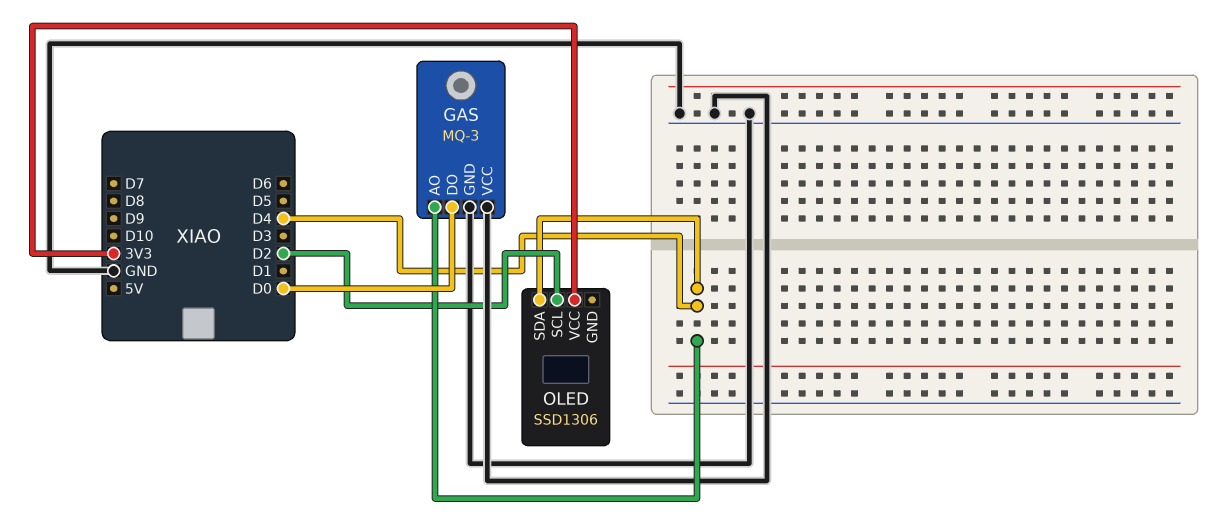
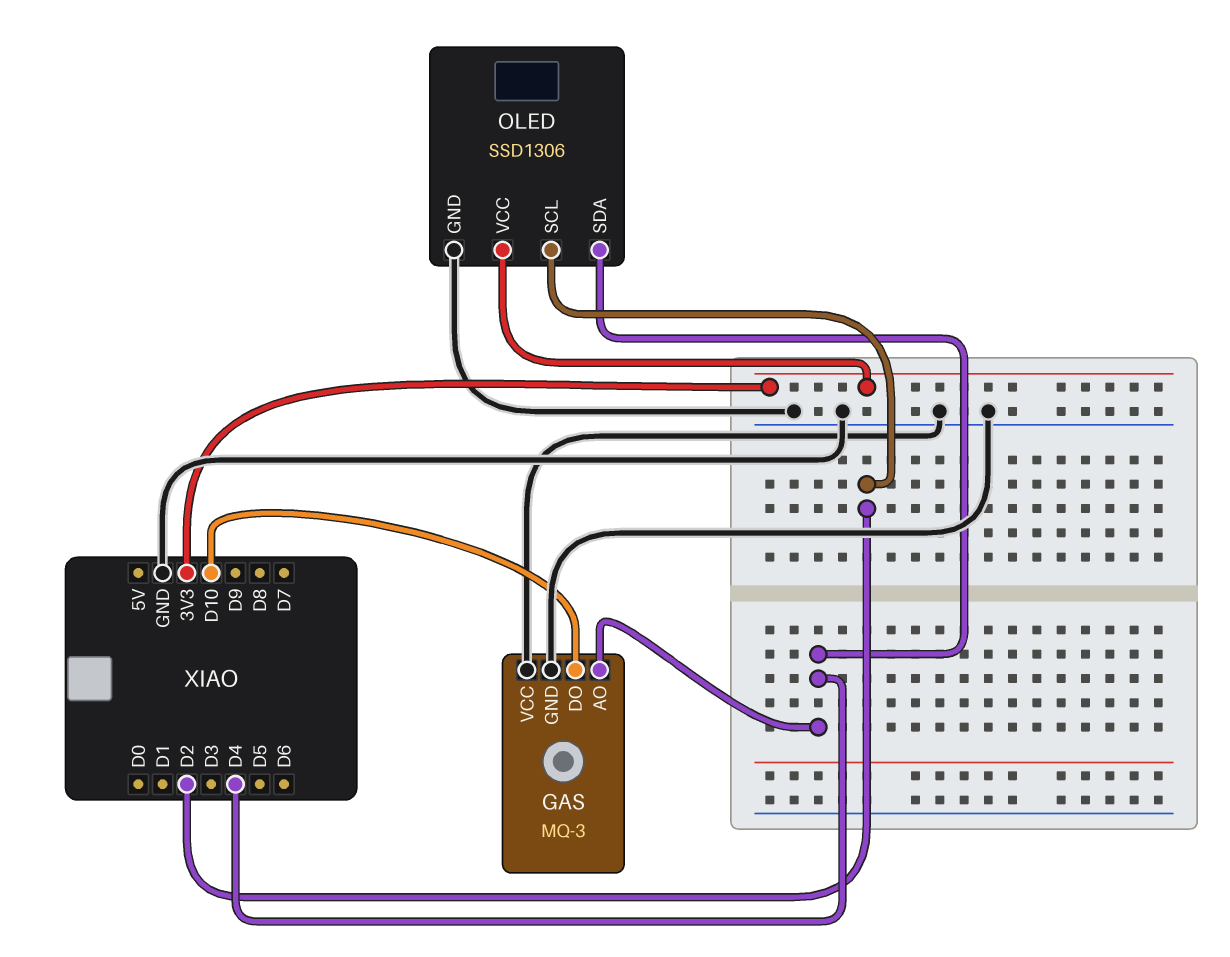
GAS pin DO: D0 -> D10
OLED pin GND: none -> GND

